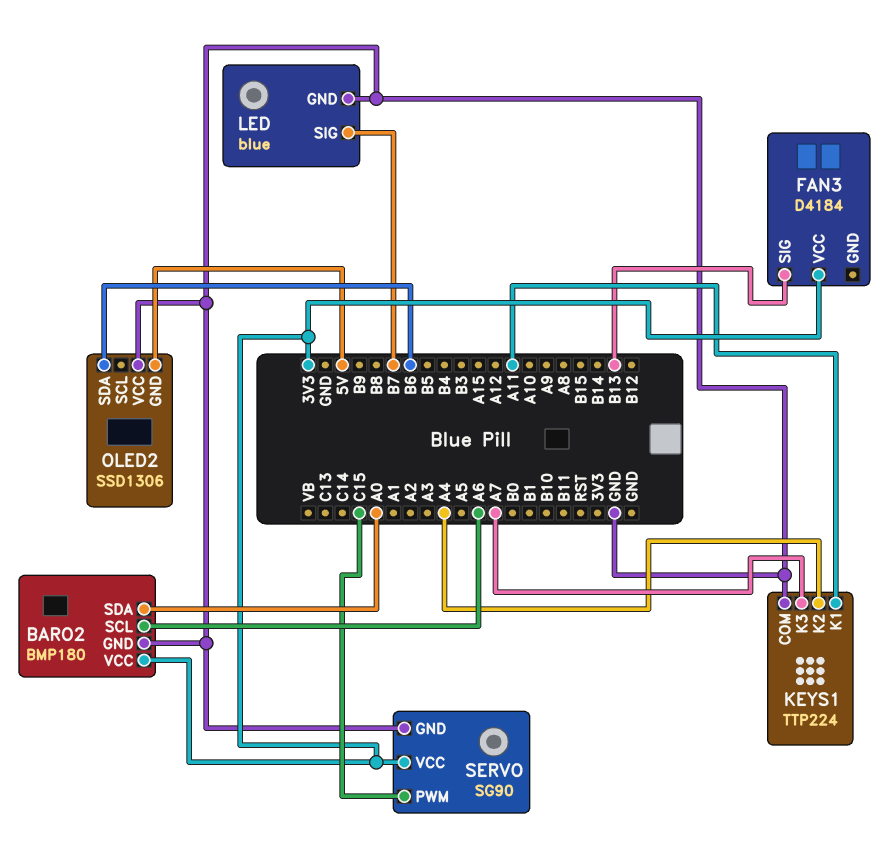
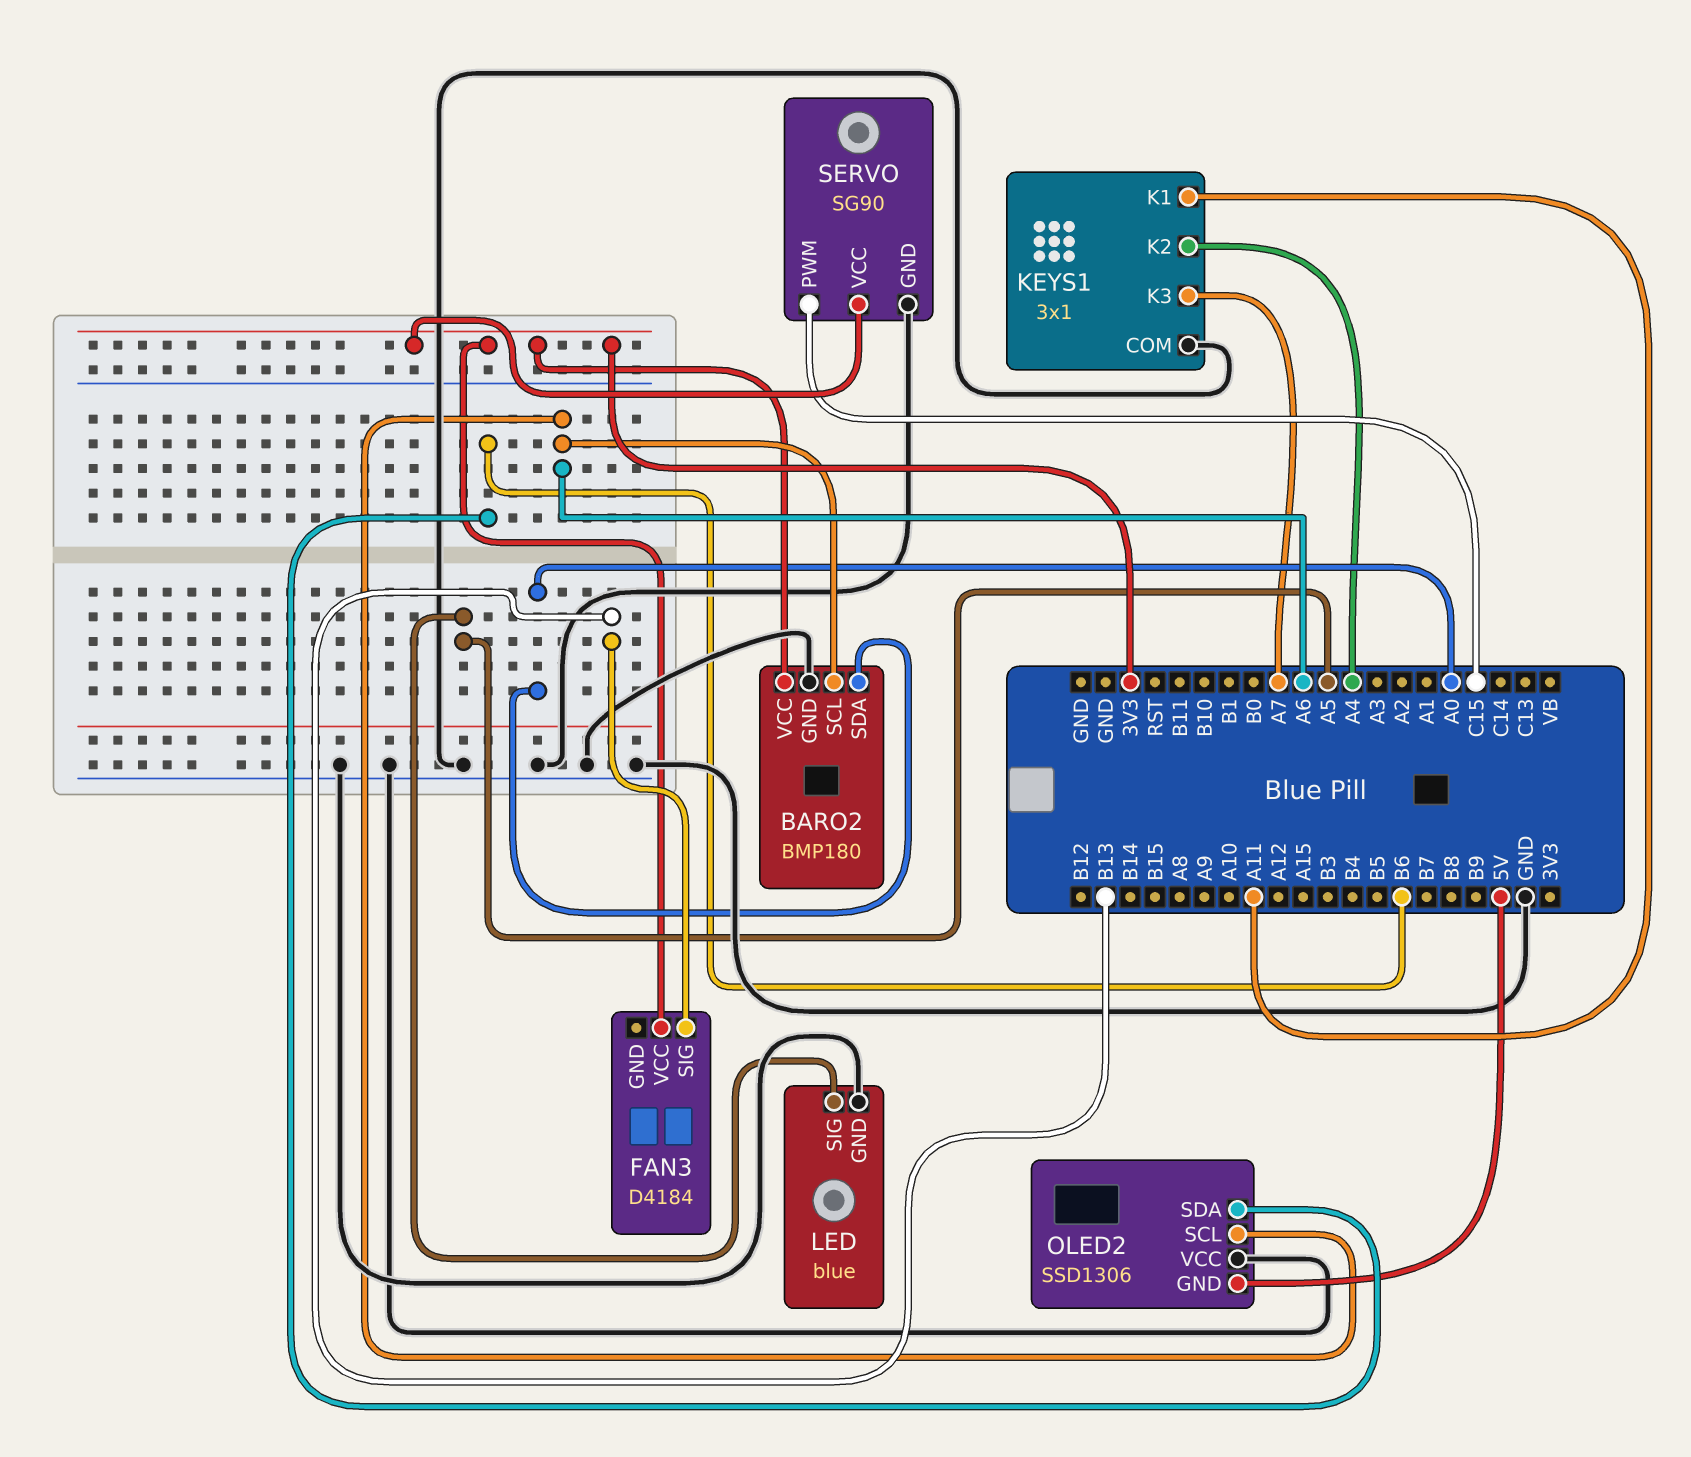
KEYS1: TTP224 -> 3x1
LED pin SIG: B7 -> A5
OLED2 pin SCL: none -> A6

